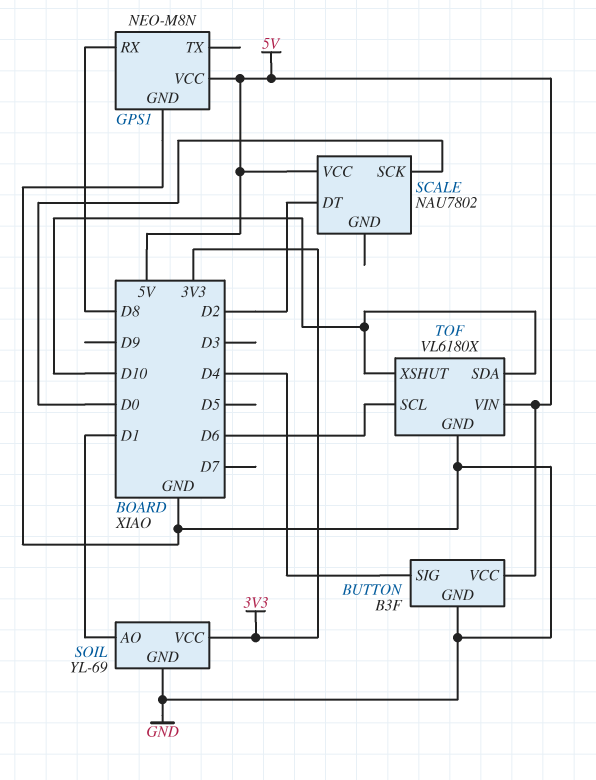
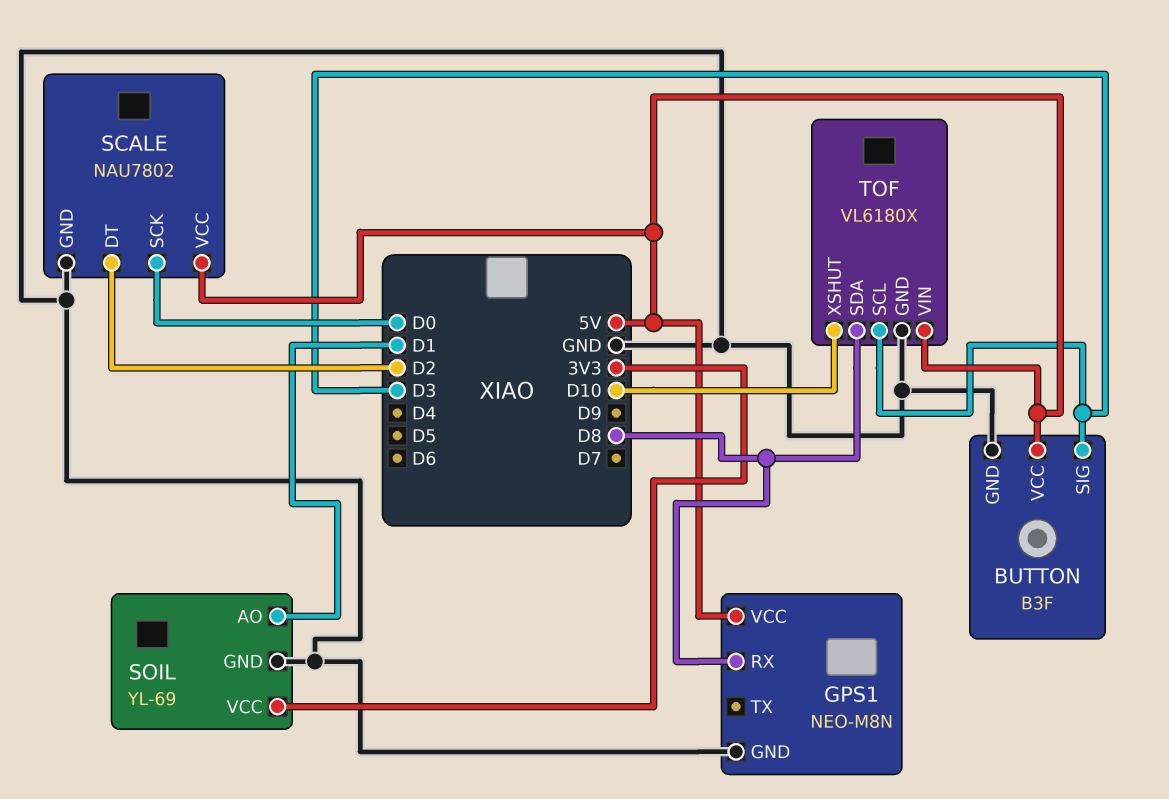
BUTTON pin SIG: D4 -> D3
SCALE pin GND: none -> GND
TOF pin SCL: D6 -> D3
TOF pin SDA: D10 -> D8

